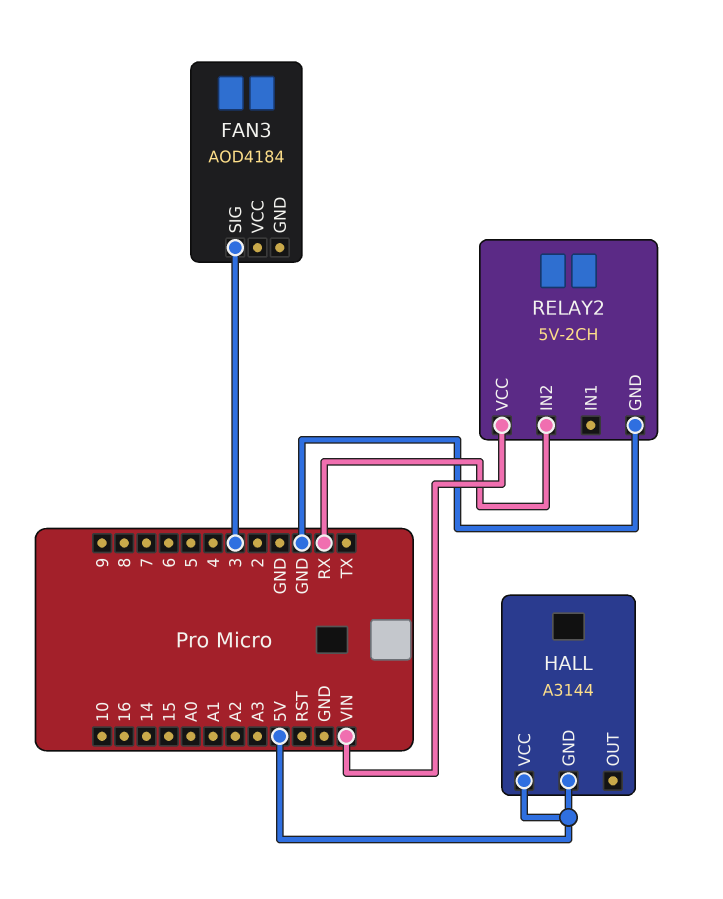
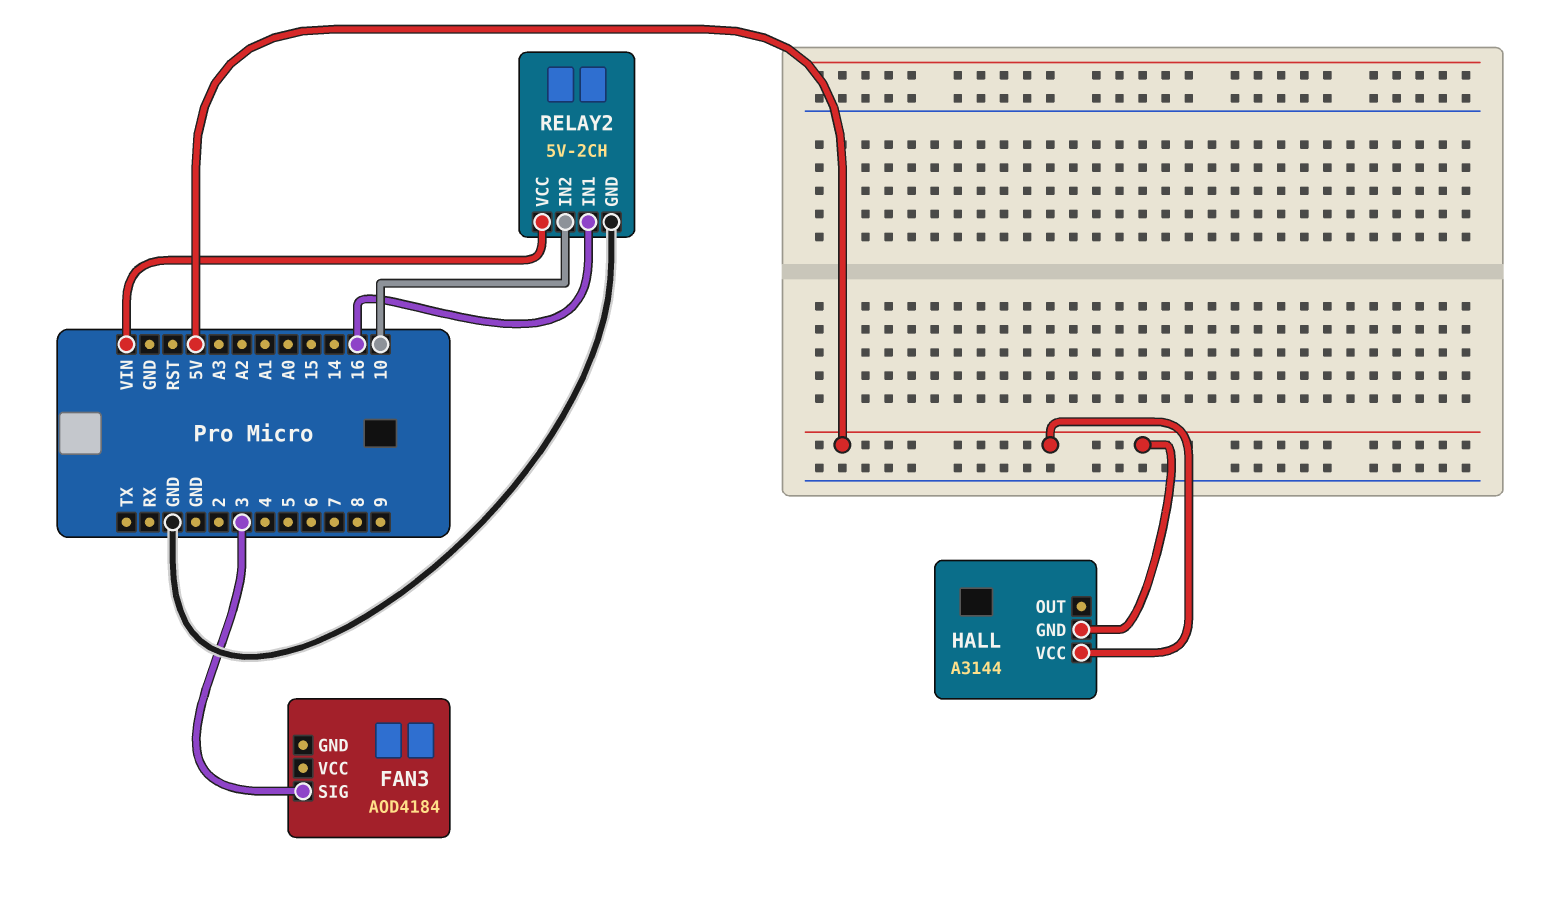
RELAY2 pin IN1: none -> 16
RELAY2 pin IN2: RX -> 10

